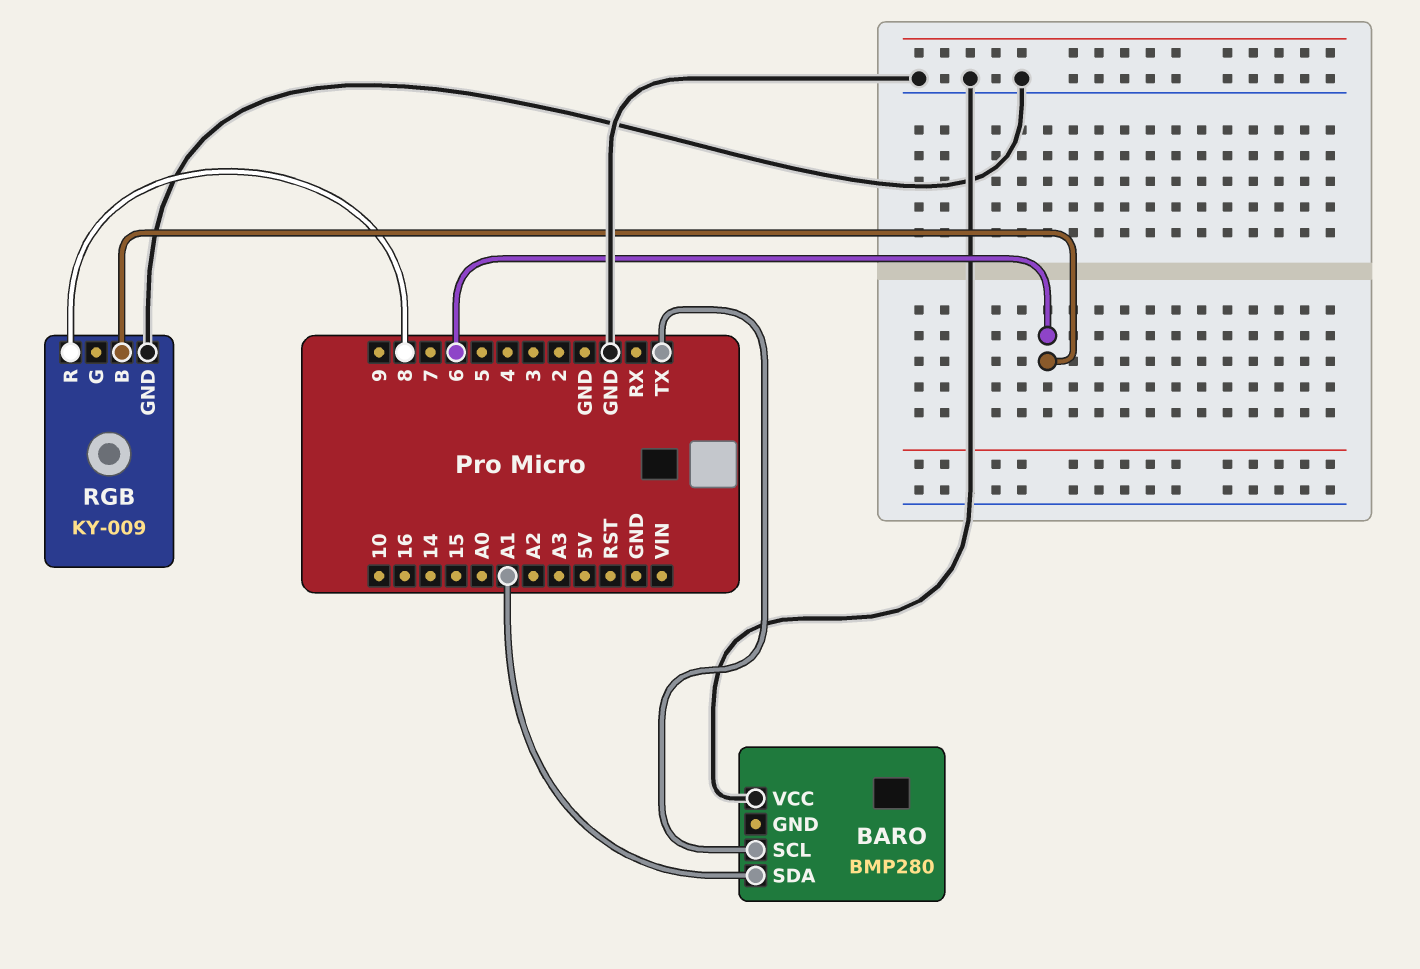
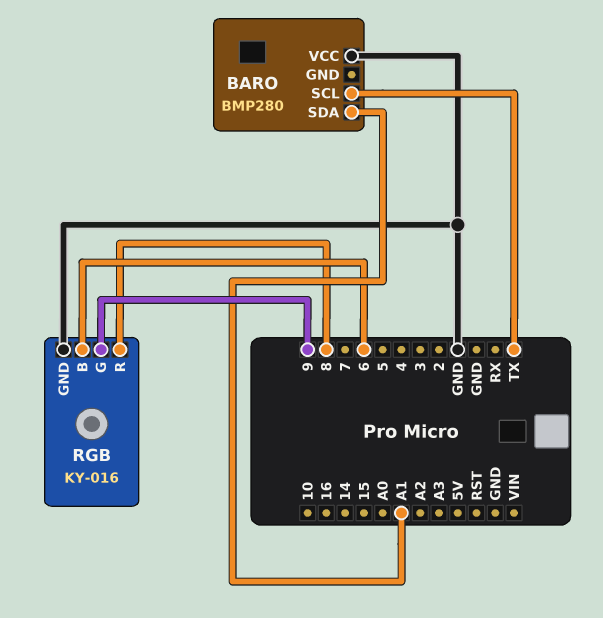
RGB: KY-009 -> KY-016
RGB pin G: none -> 9

